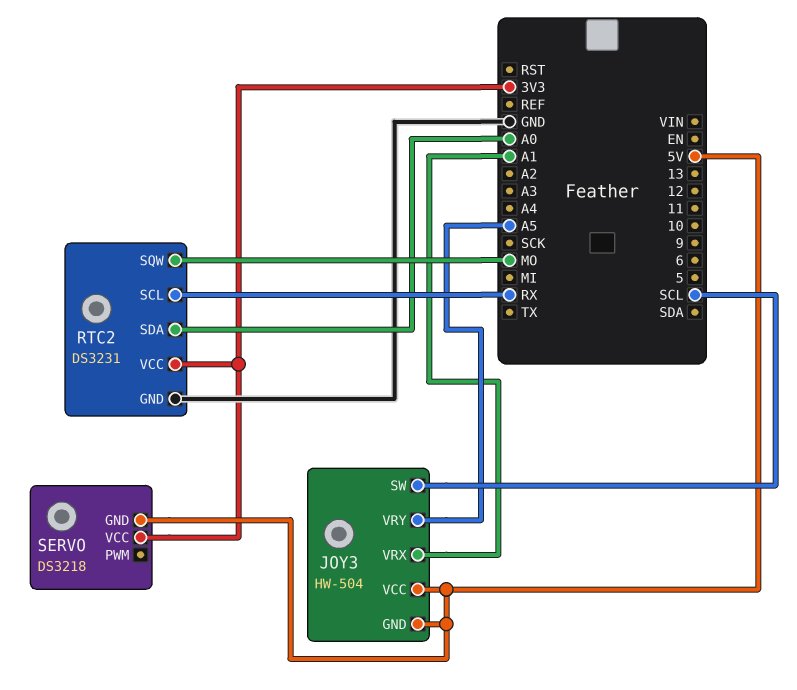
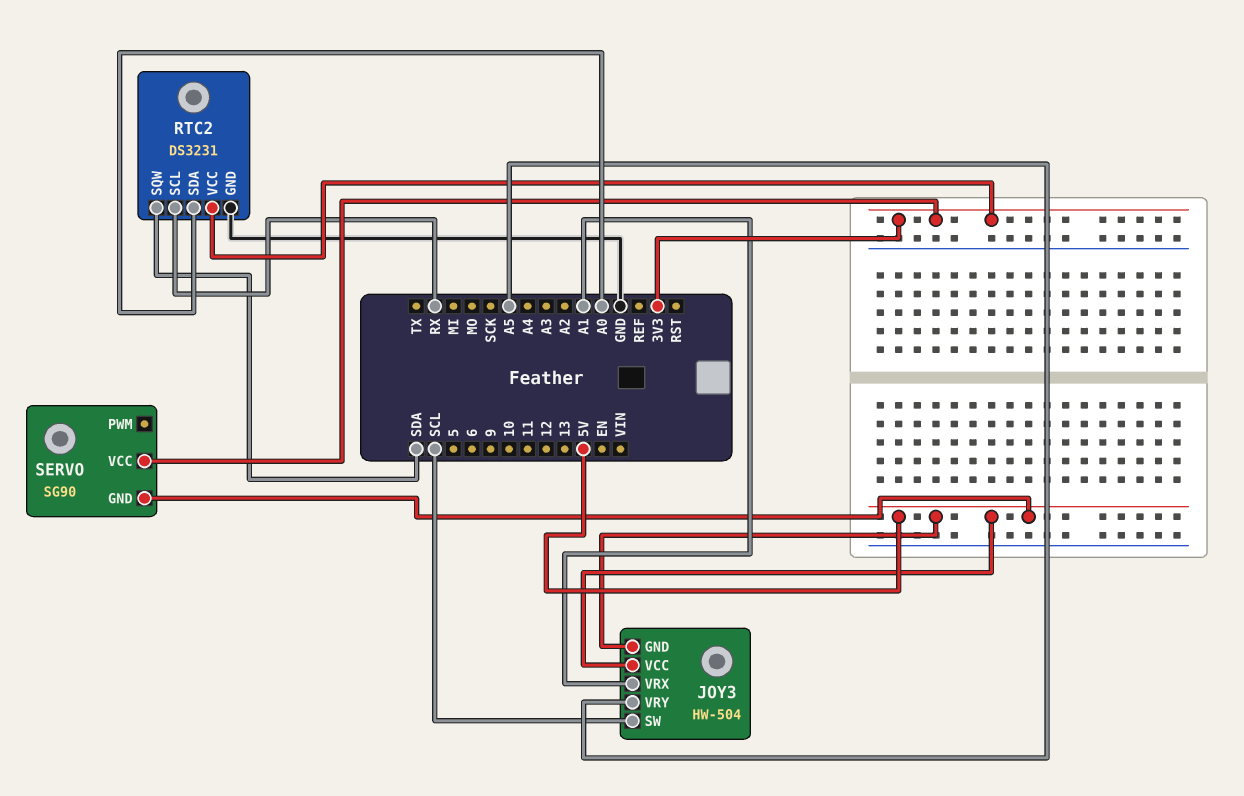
RTC2 pin SQW: MO -> SDA
SERVO: DS3218 -> SG90

